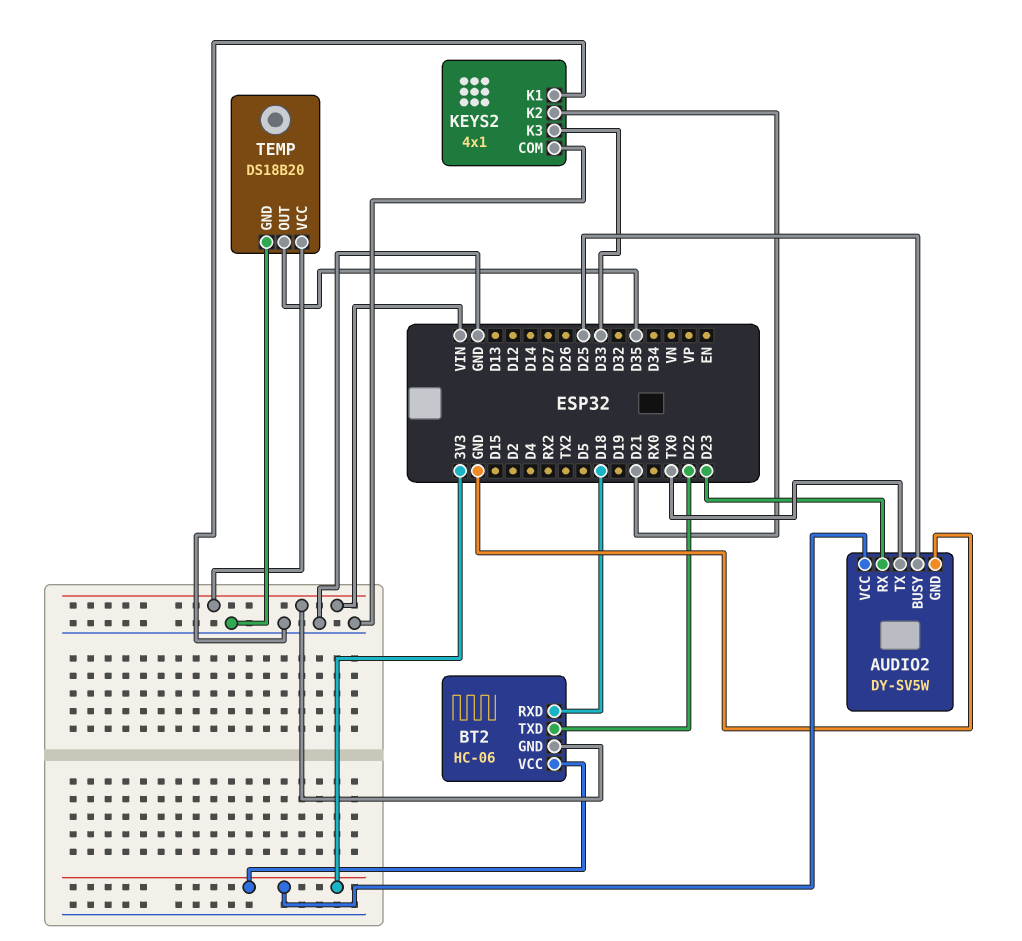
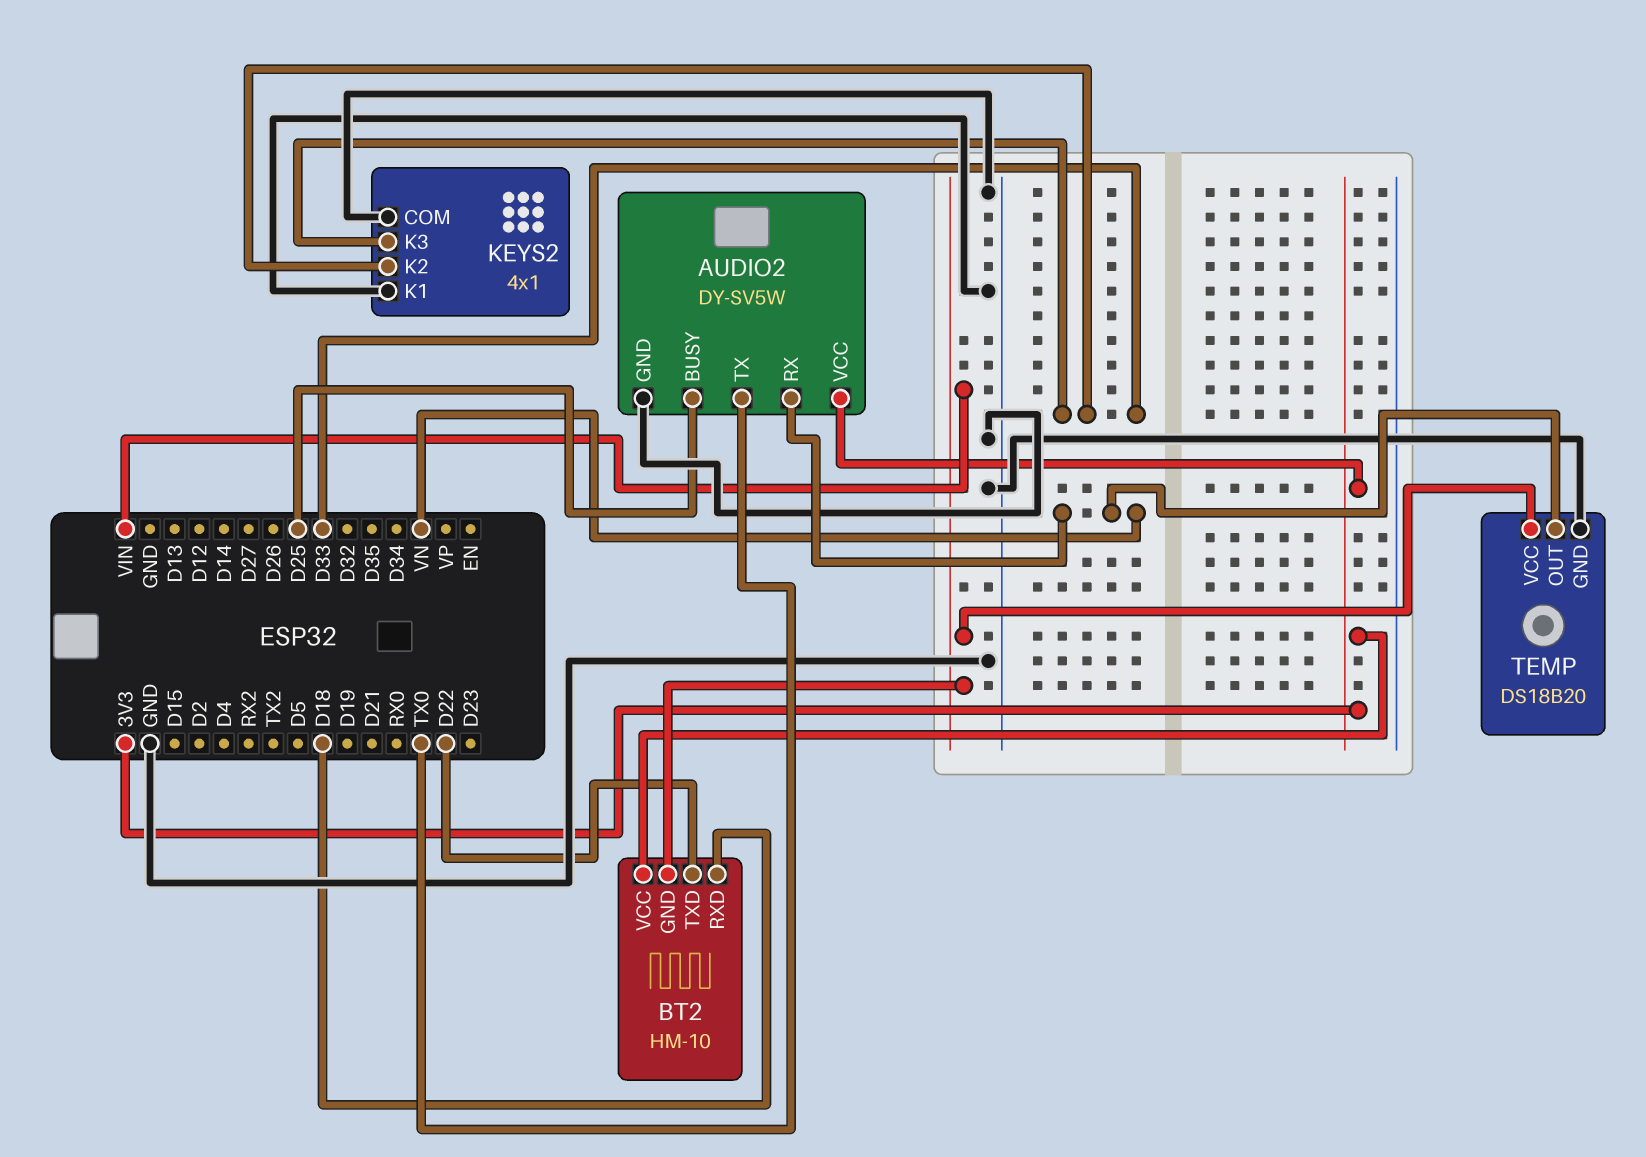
AUDIO2 pin RX: D23 -> VN
BT2: HC-06 -> HM-10
KEYS2 pin K2: D21 -> D33
TEMP pin OUT: D35 -> VN

